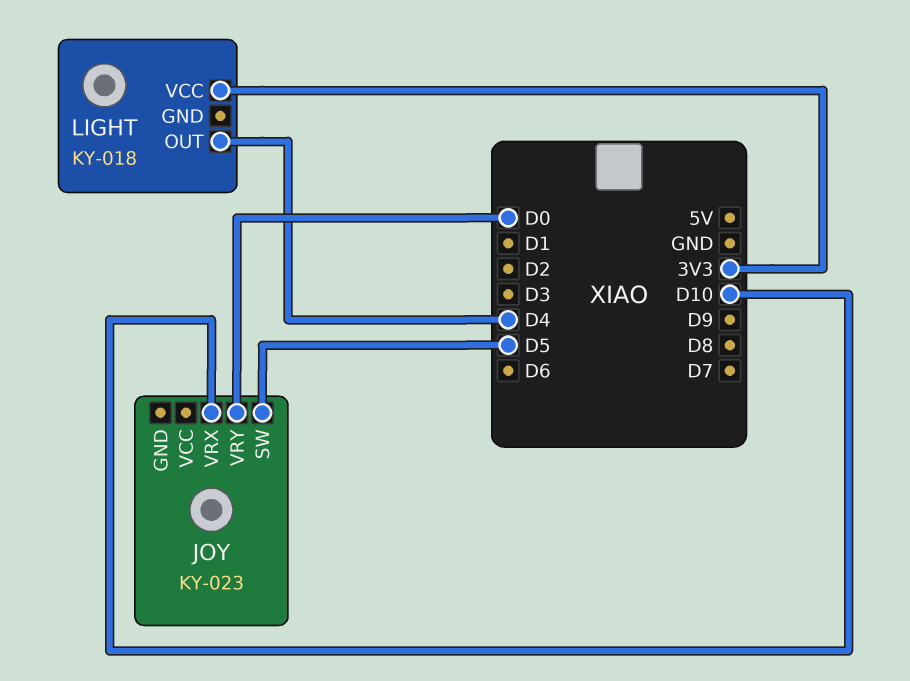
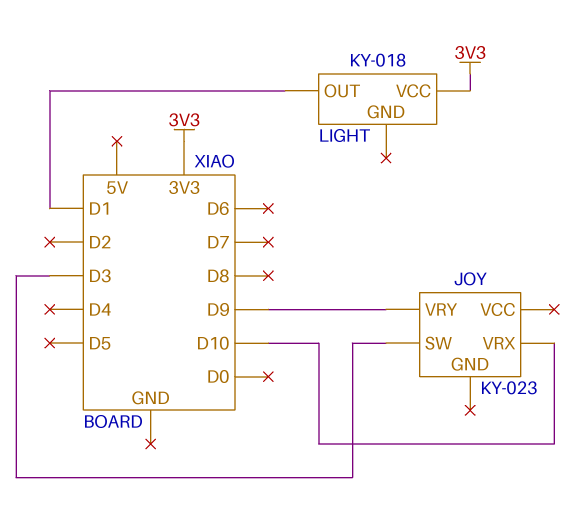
JOY pin SW: D5 -> D3
JOY pin VRY: D0 -> D9
LIGHT pin OUT: D4 -> D1

